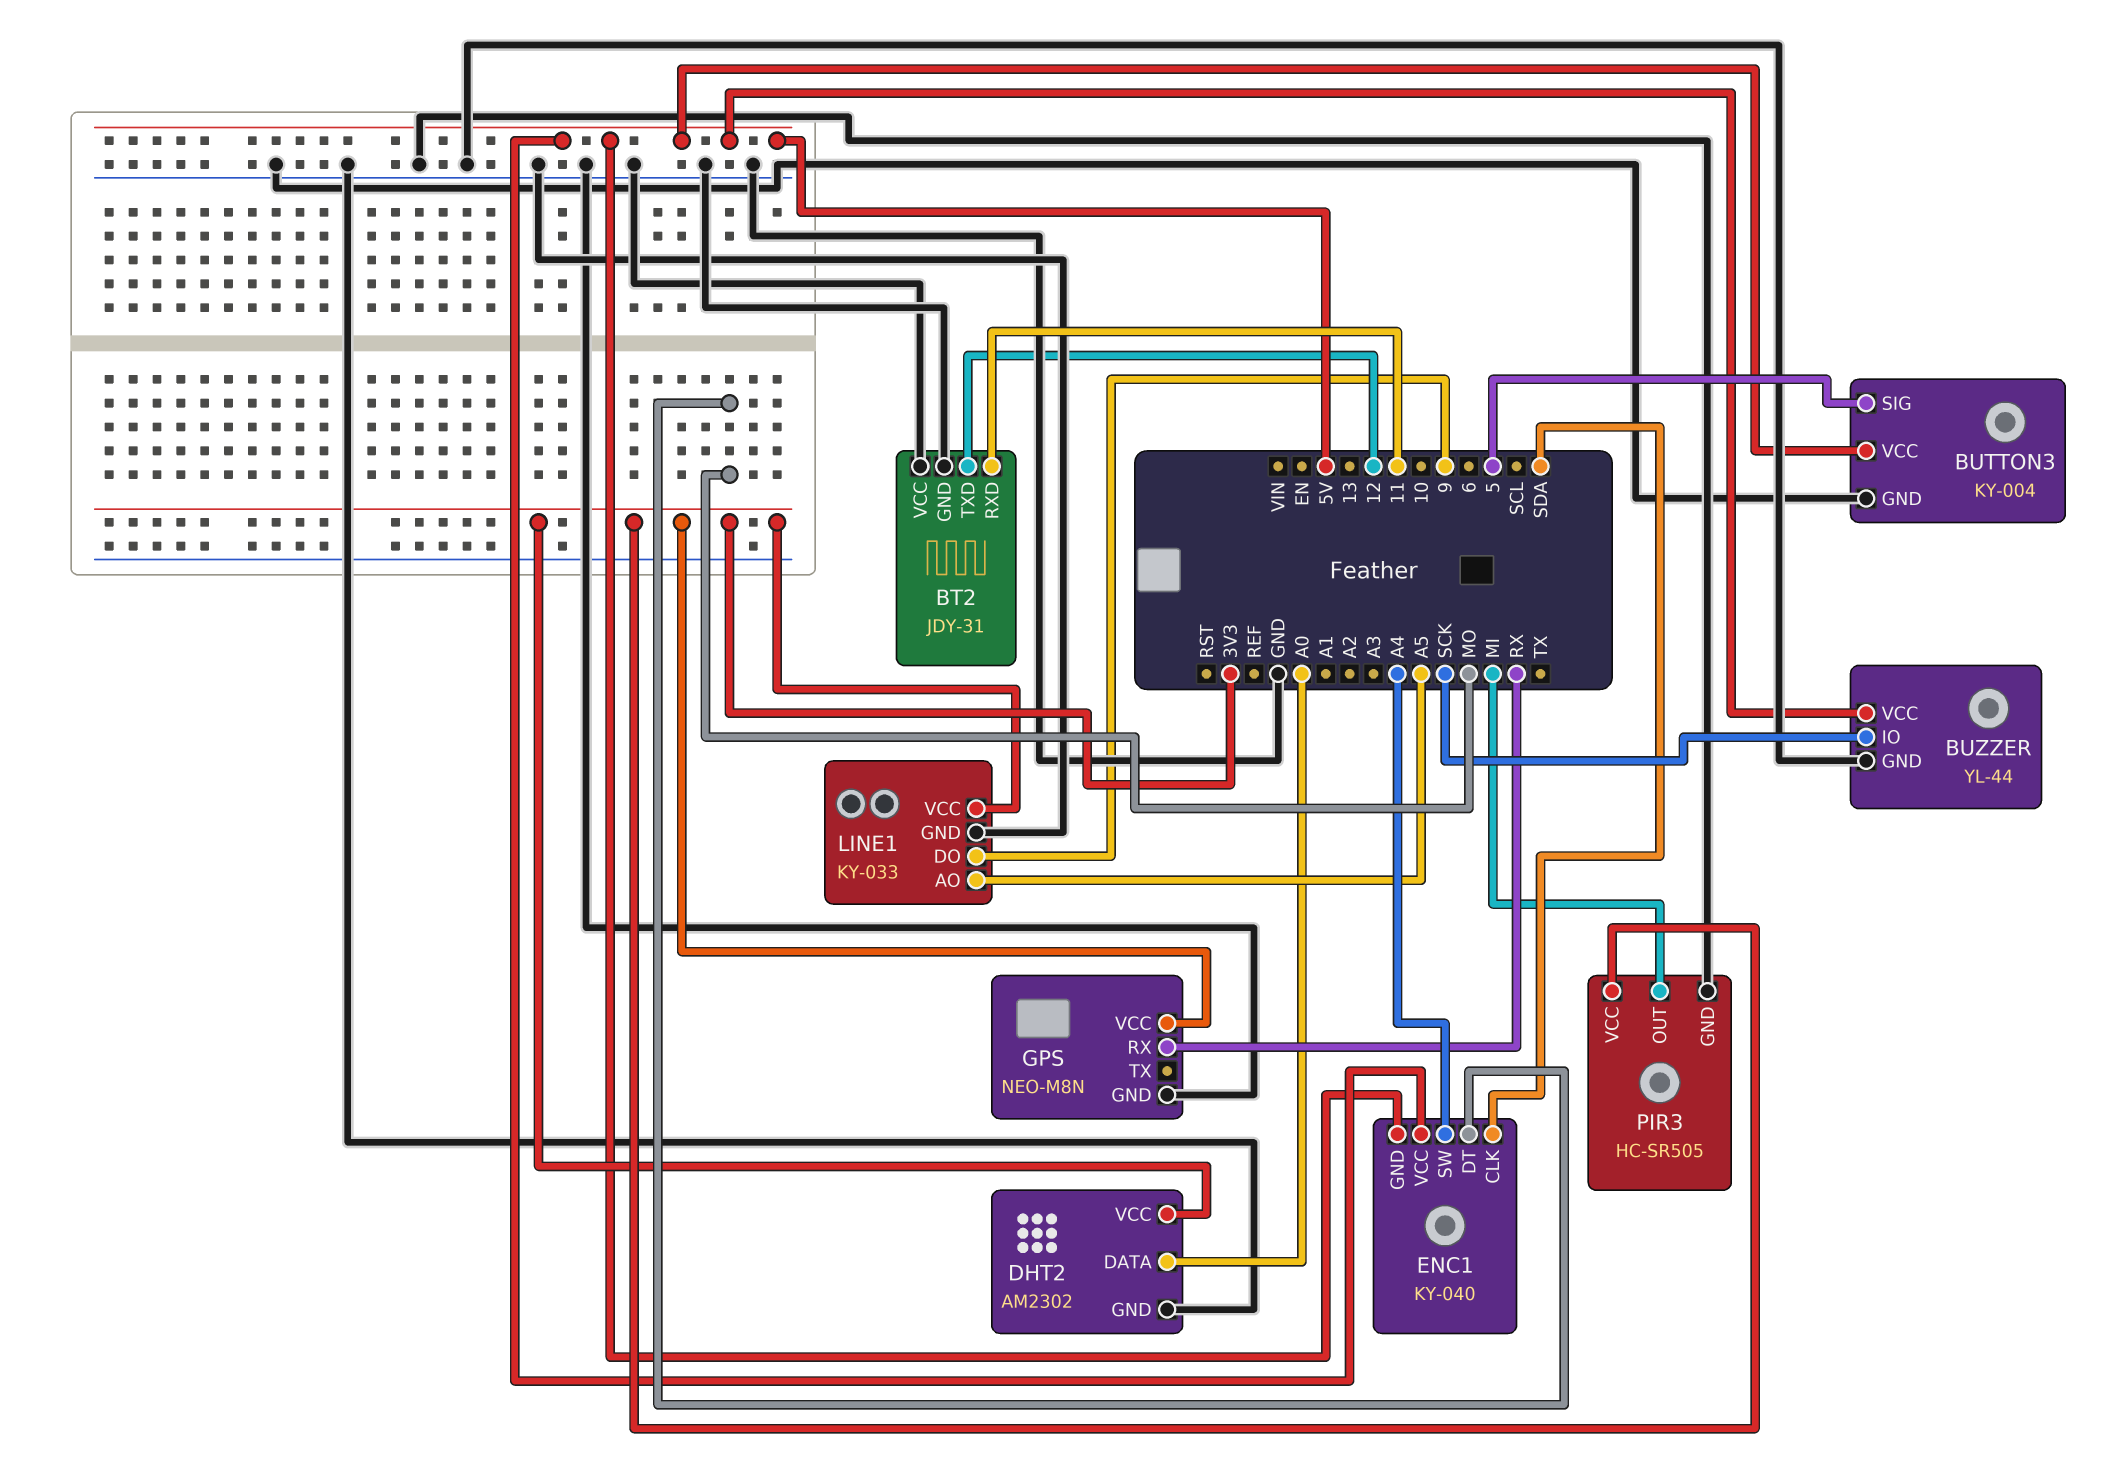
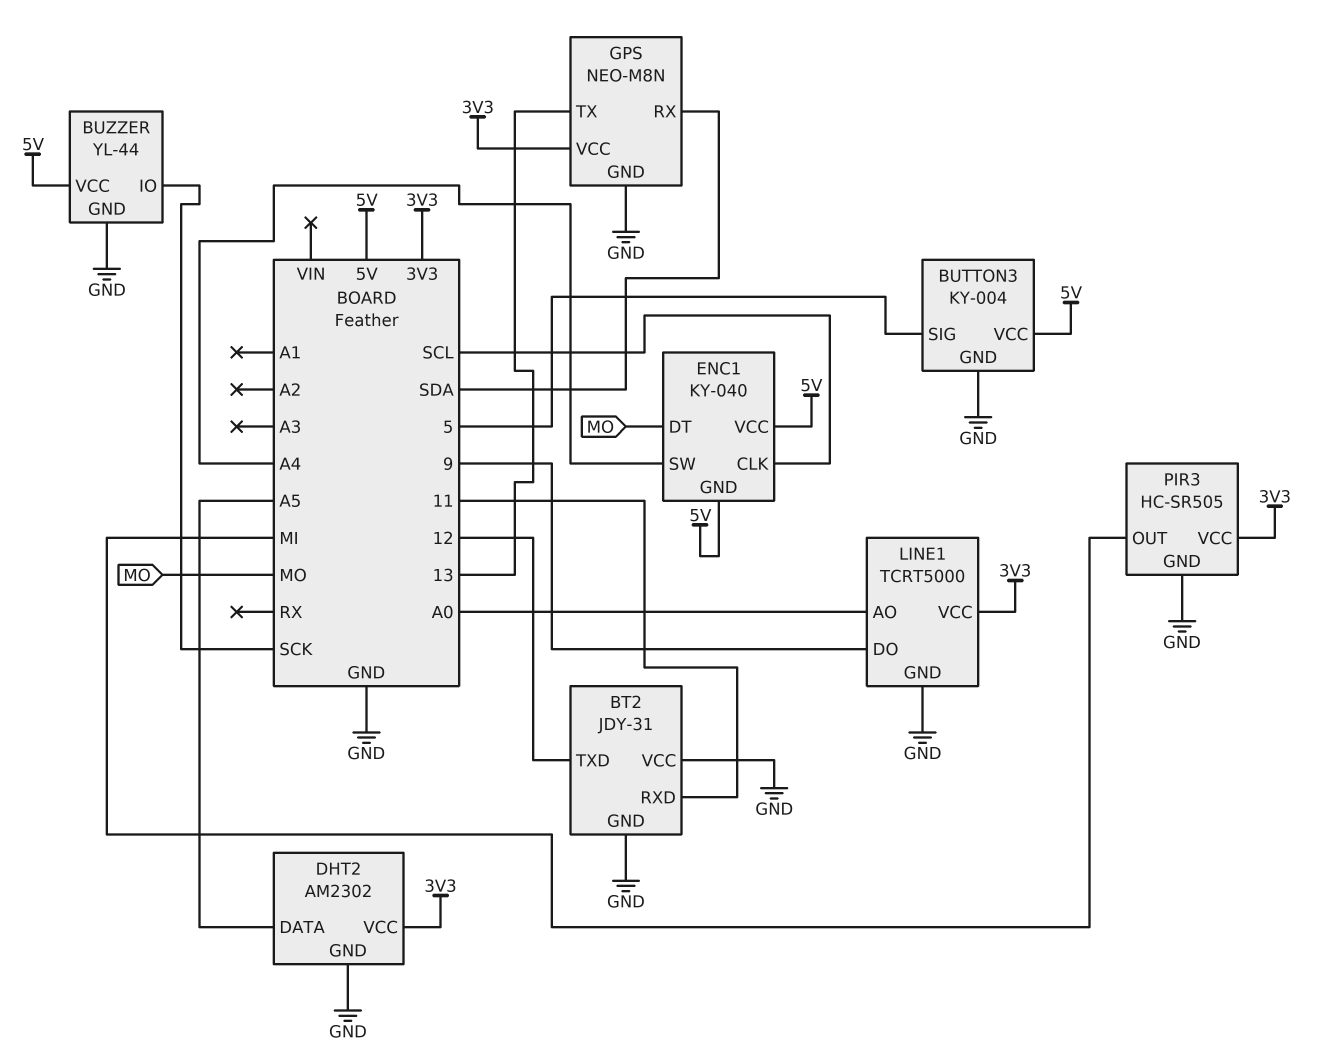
DHT2 pin DATA: A0 -> A5
ENC1 pin CLK: SDA -> SCL
GPS pin RX: RX -> SDA
GPS pin TX: none -> 13
LINE1: KY-033 -> TCRT5000
LINE1 pin AO: A5 -> A0

